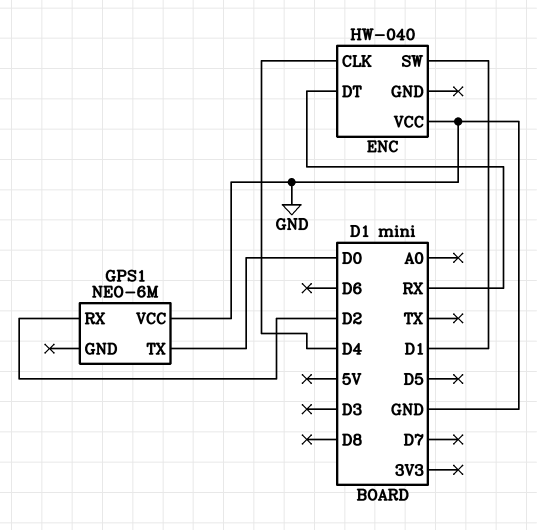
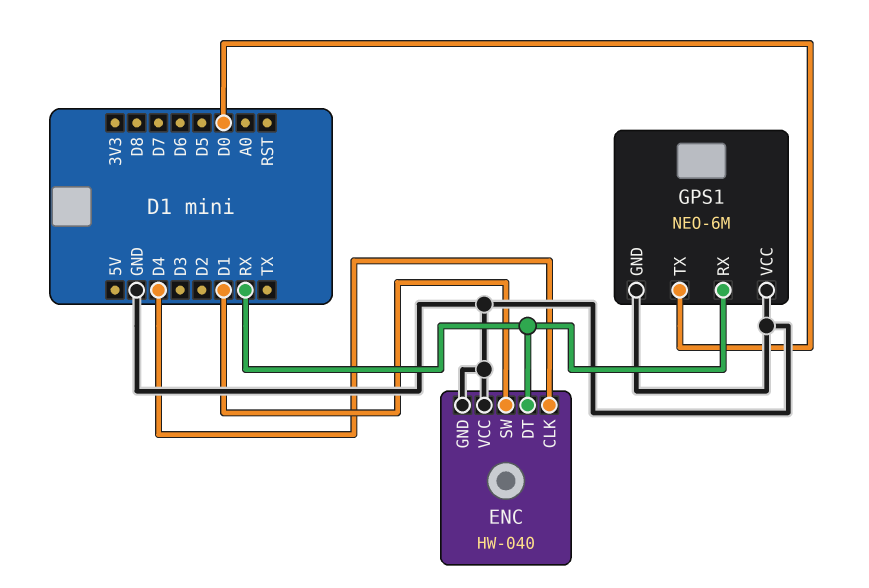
ENC pin GND: none -> GND
GPS1 pin GND: none -> GND
GPS1 pin RX: D2 -> RX

